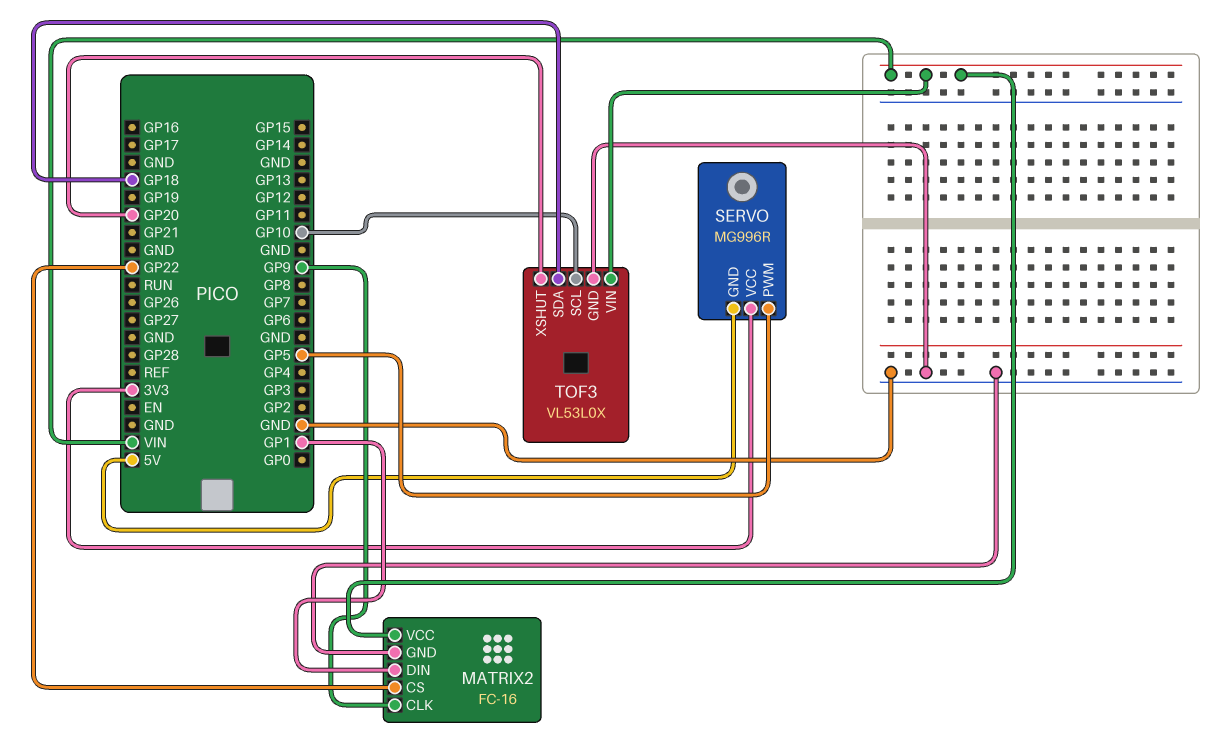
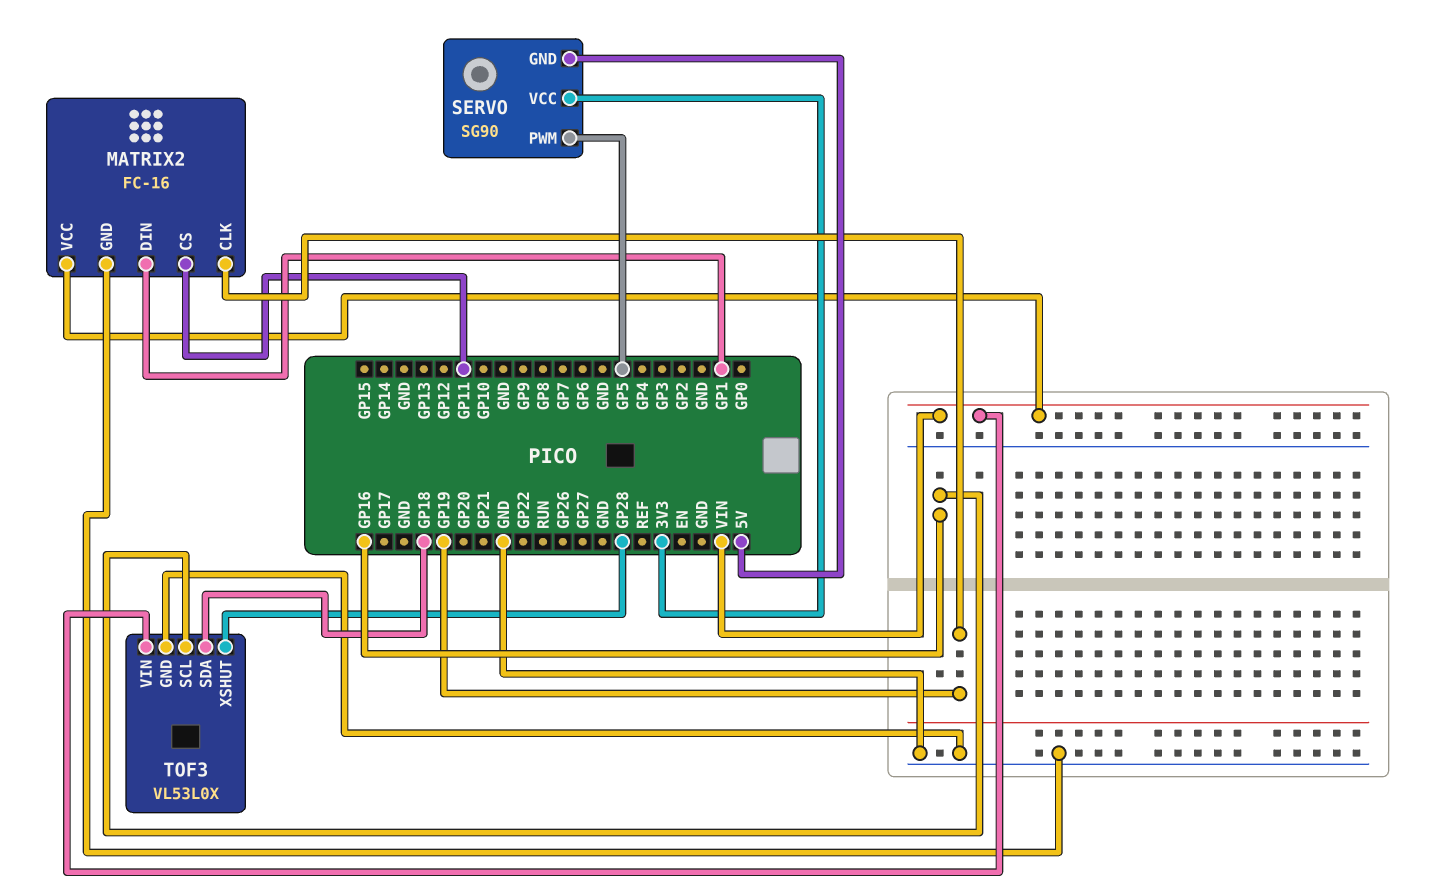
MATRIX2 pin CLK: GP9 -> GP19
MATRIX2 pin CS: GP22 -> GP11
SERVO: MG996R -> SG90
TOF3 pin SCL: GP10 -> GP16
TOF3 pin XSHUT: GP20 -> GP28

